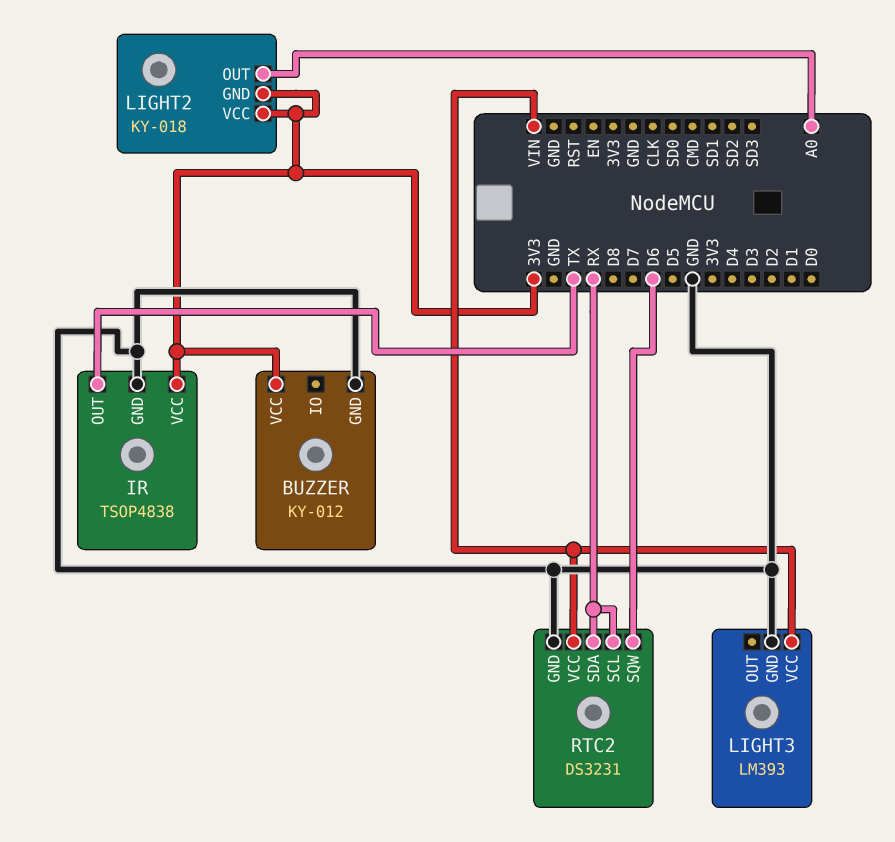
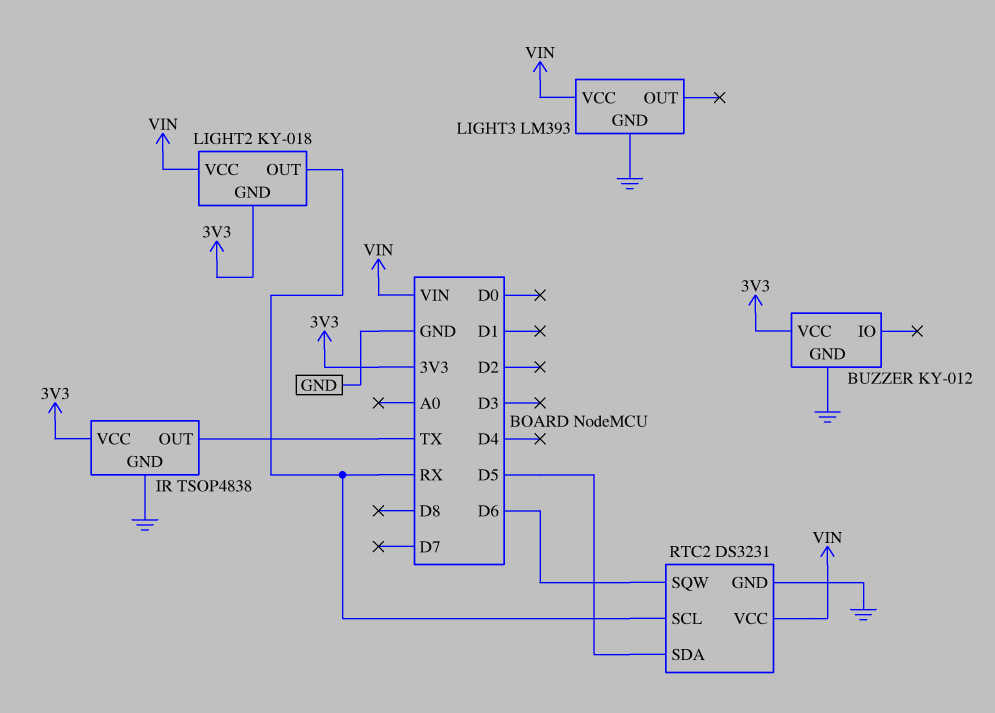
LIGHT2 pin OUT: A0 -> RX
LIGHT2 pin VCC: 3V3 -> VIN
RTC2 pin SDA: RX -> D5

